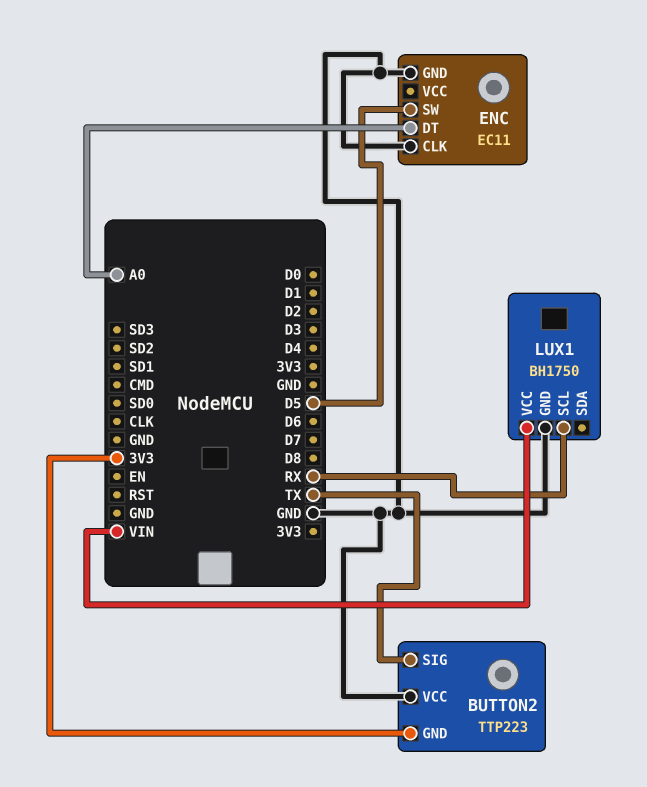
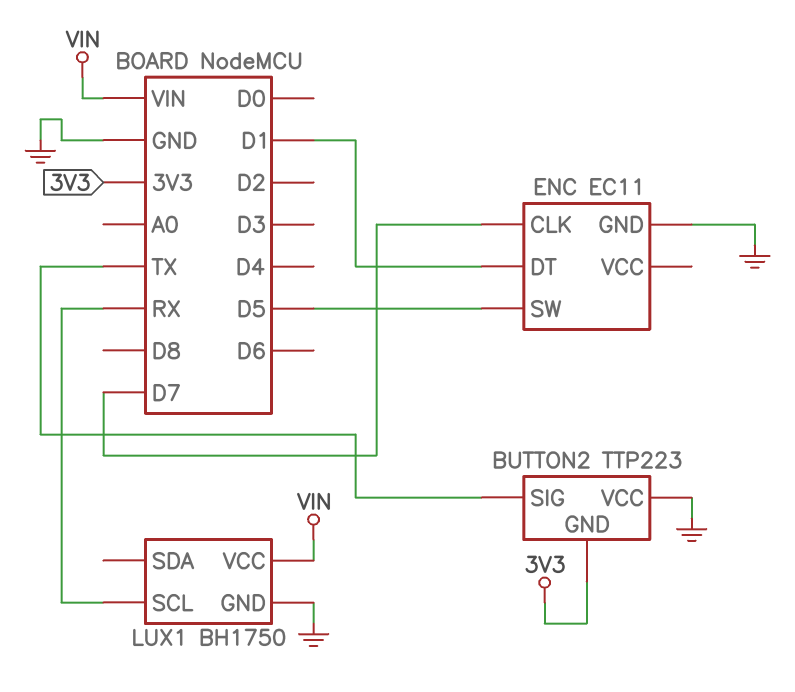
ENC pin CLK: GND -> D7
ENC pin DT: A0 -> D1

